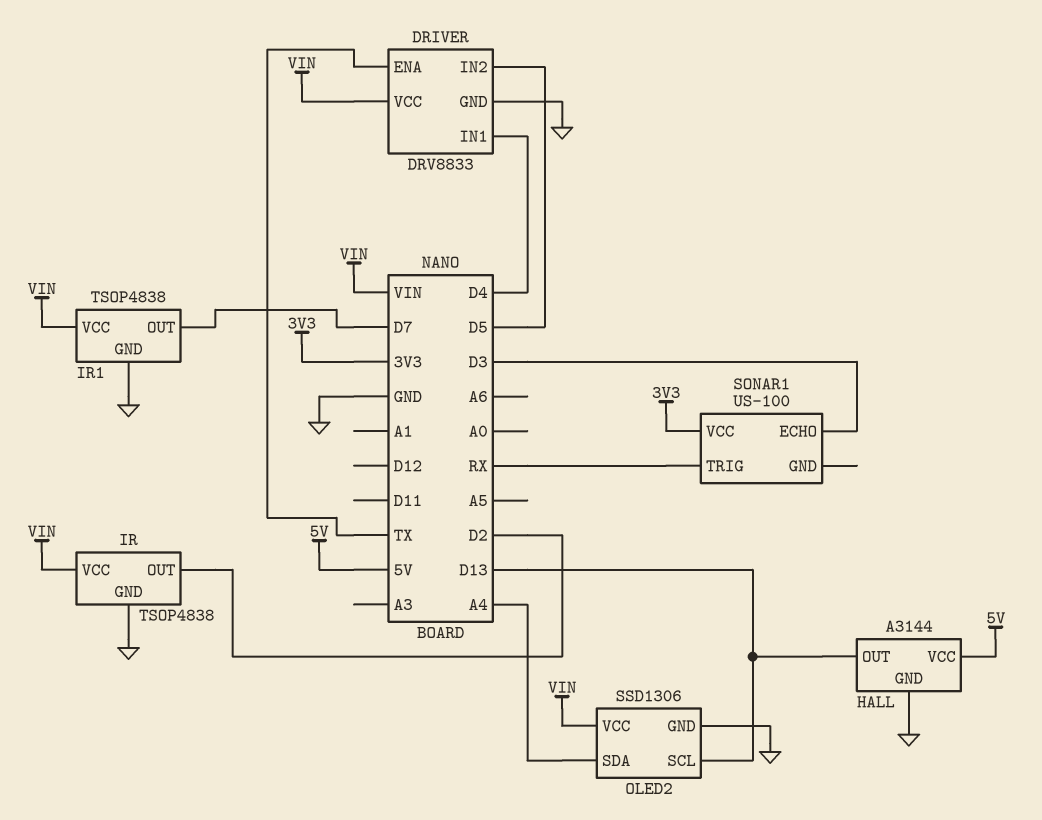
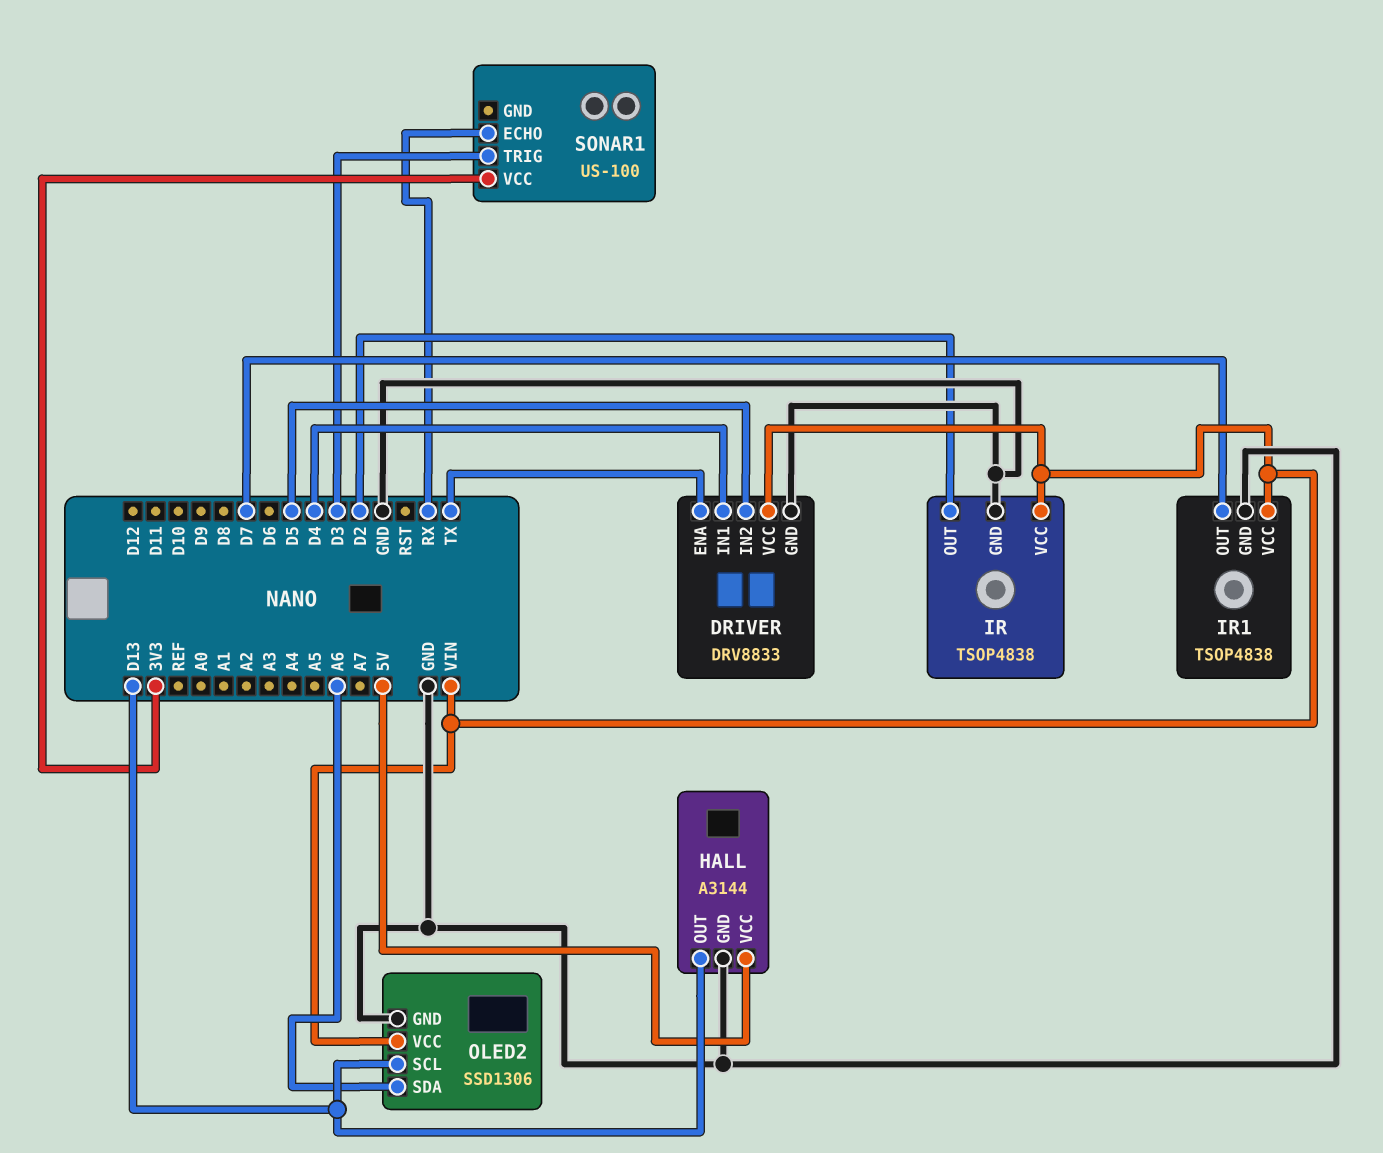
OLED2 pin SDA: A4 -> A6
SONAR1 pin ECHO: D3 -> RX
SONAR1 pin TRIG: RX -> D3

